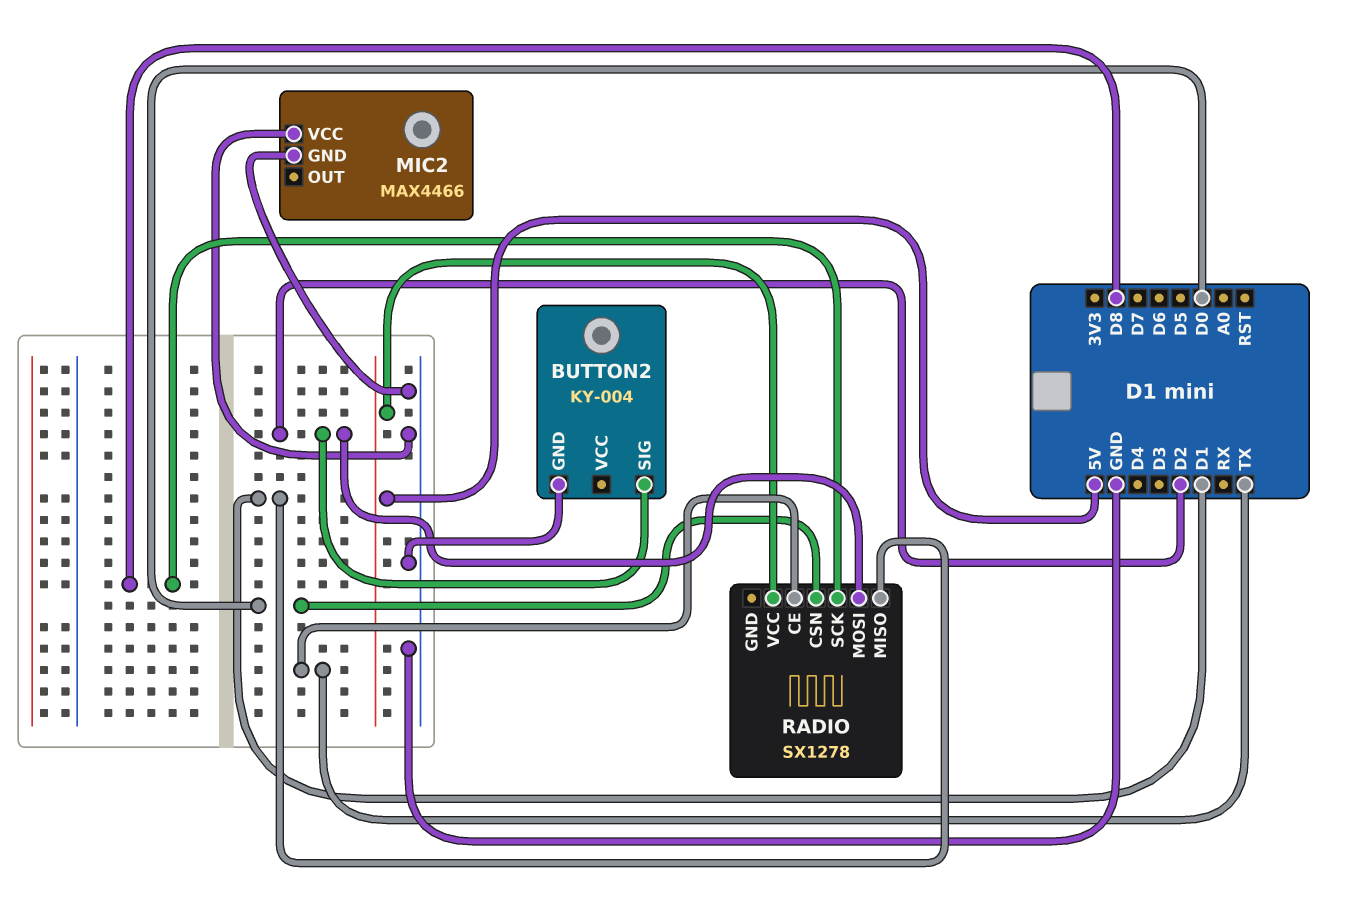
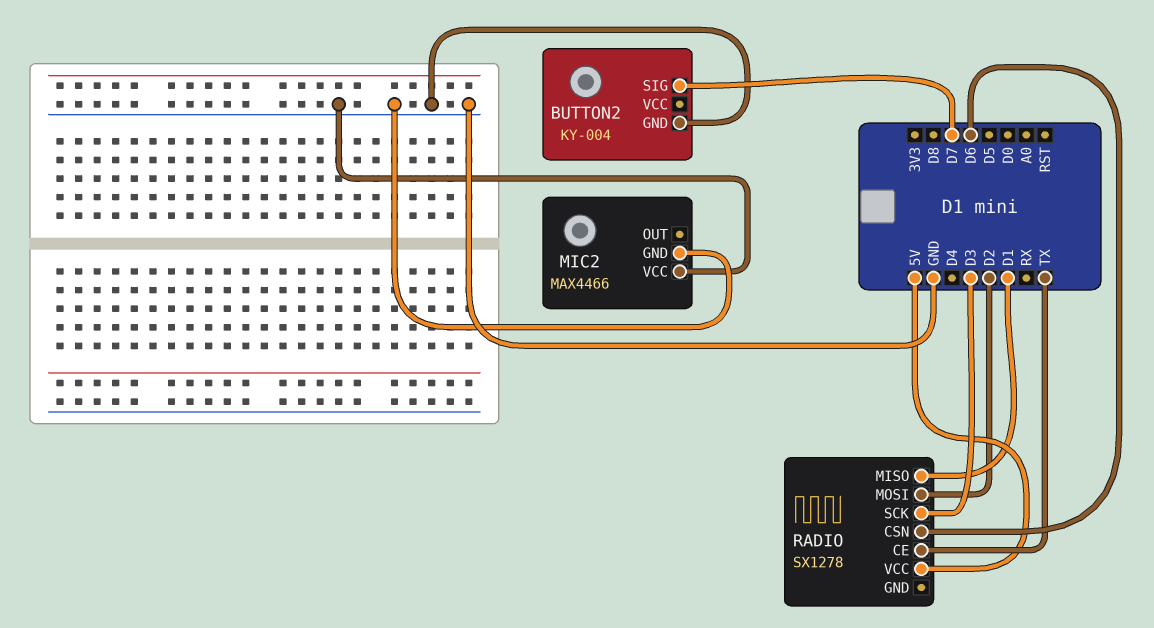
BUTTON2 pin SIG: D2 -> D7
RADIO pin CSN: D0 -> D6
RADIO pin SCK: D8 -> D3

